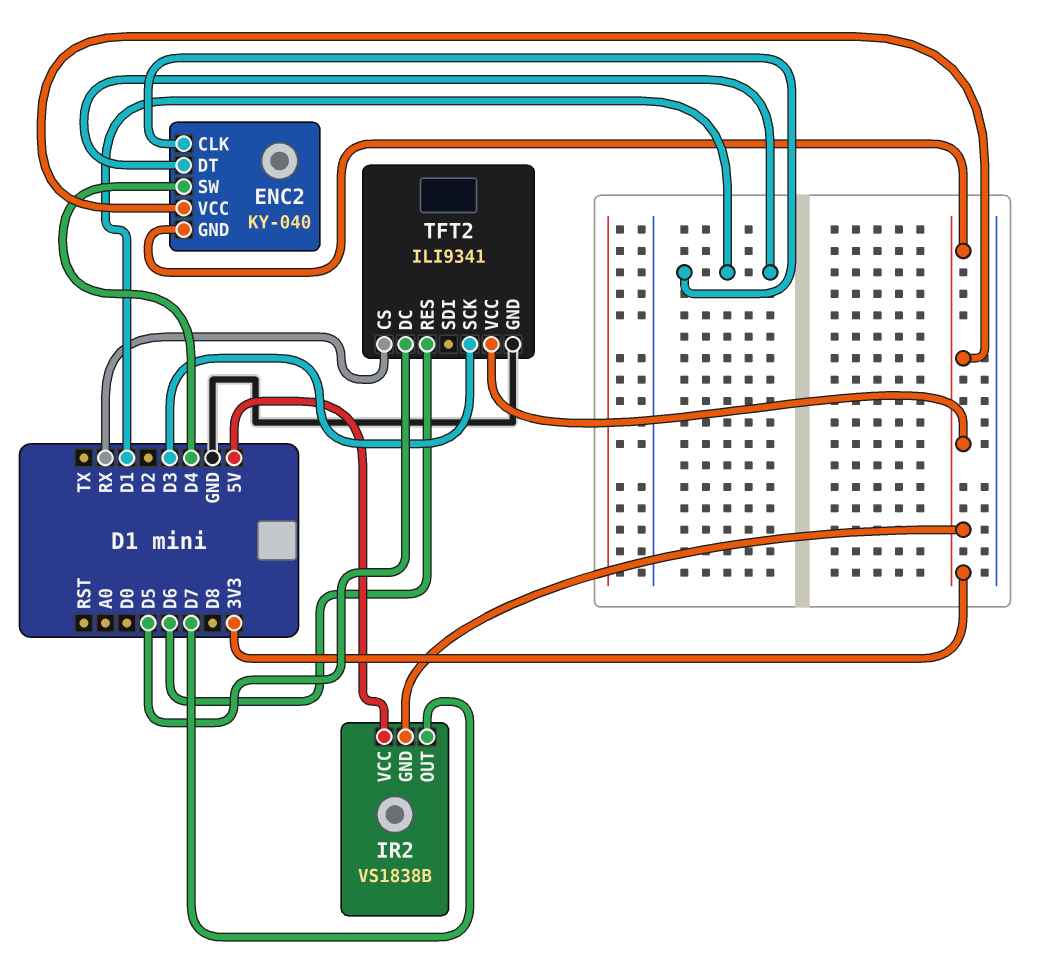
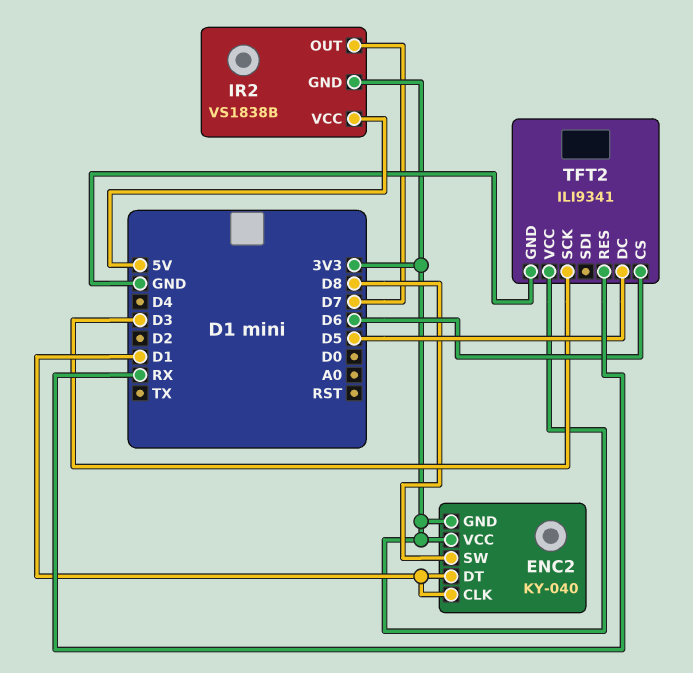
ENC2 pin SW: D4 -> D8
TFT2 pin CS: RX -> D6
TFT2 pin RES: D6 -> RX

